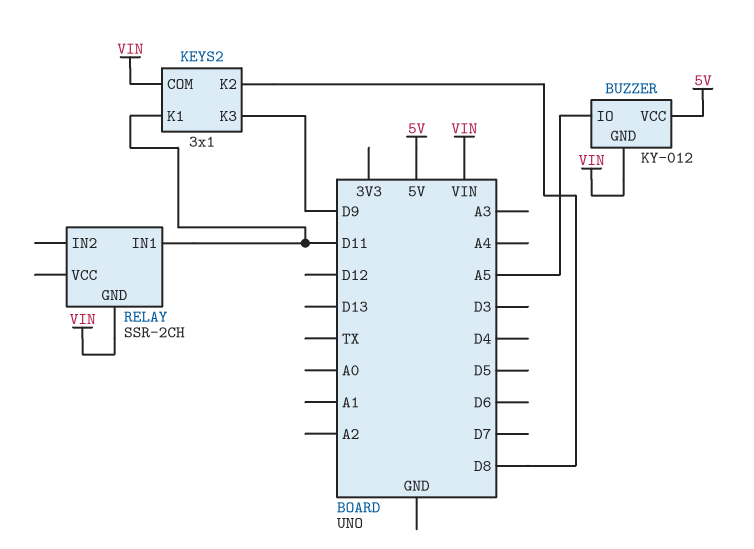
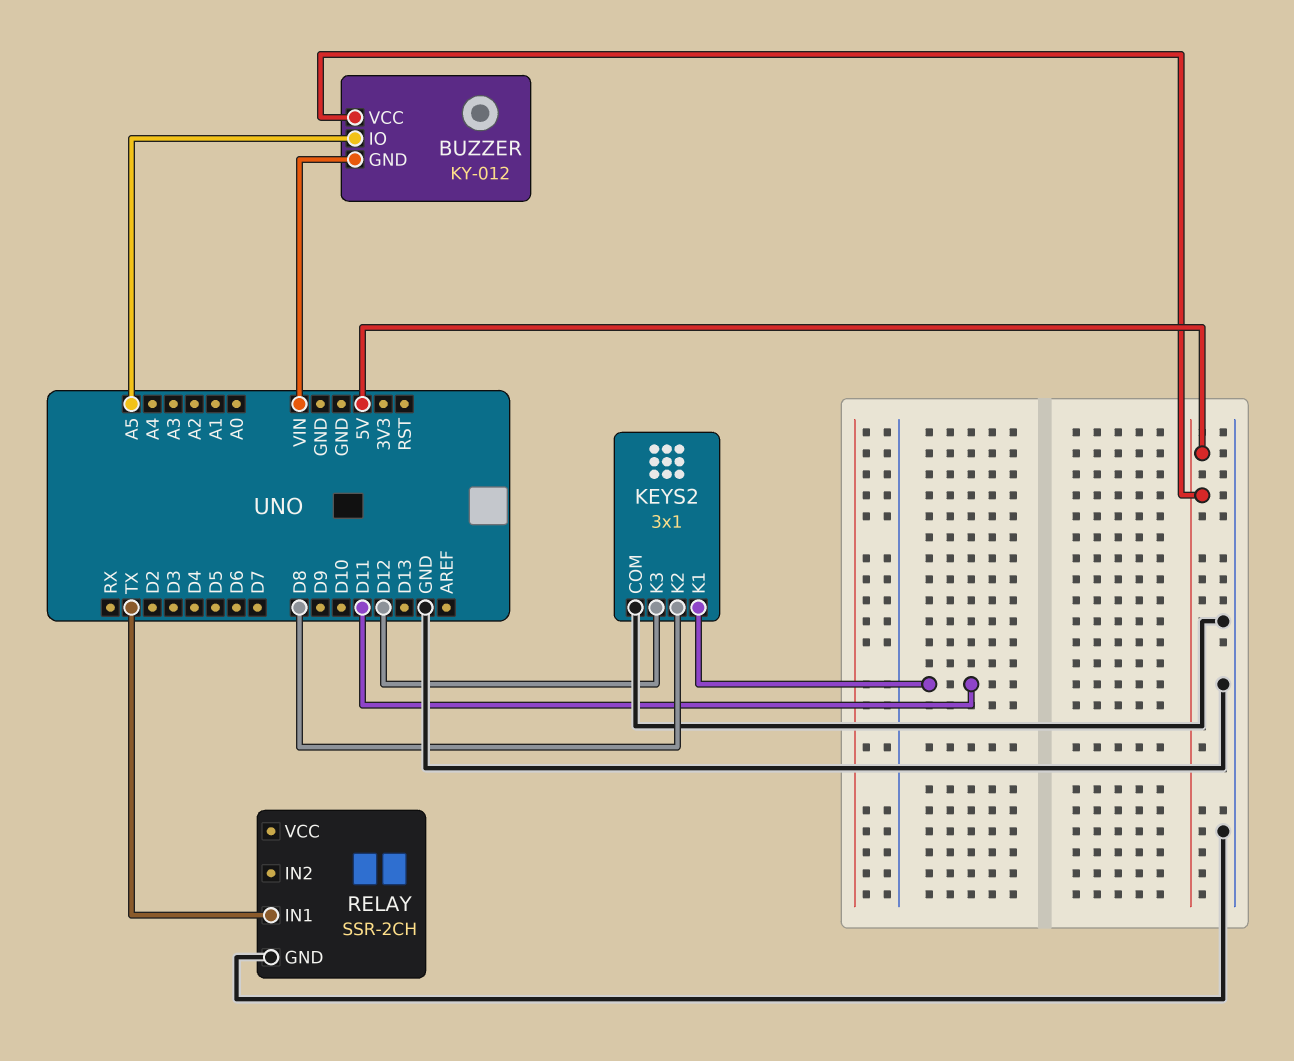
KEYS2 pin COM: VIN -> GND
KEYS2 pin K3: D9 -> D12
RELAY pin GND: VIN -> GND
RELAY pin IN1: D11 -> TX

